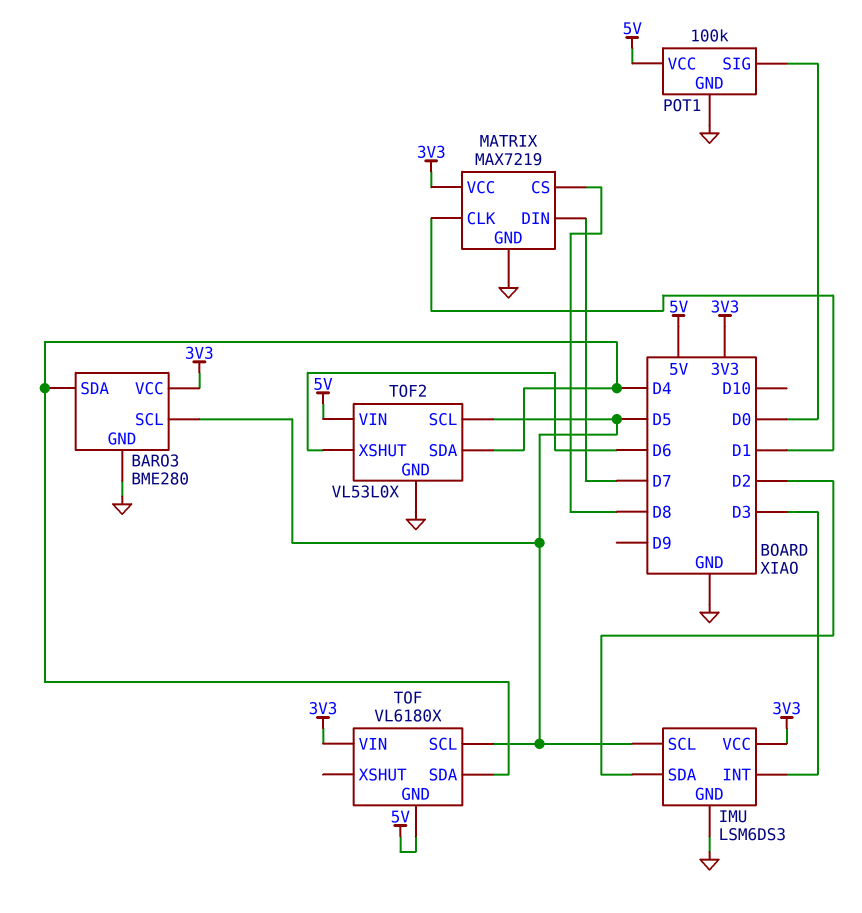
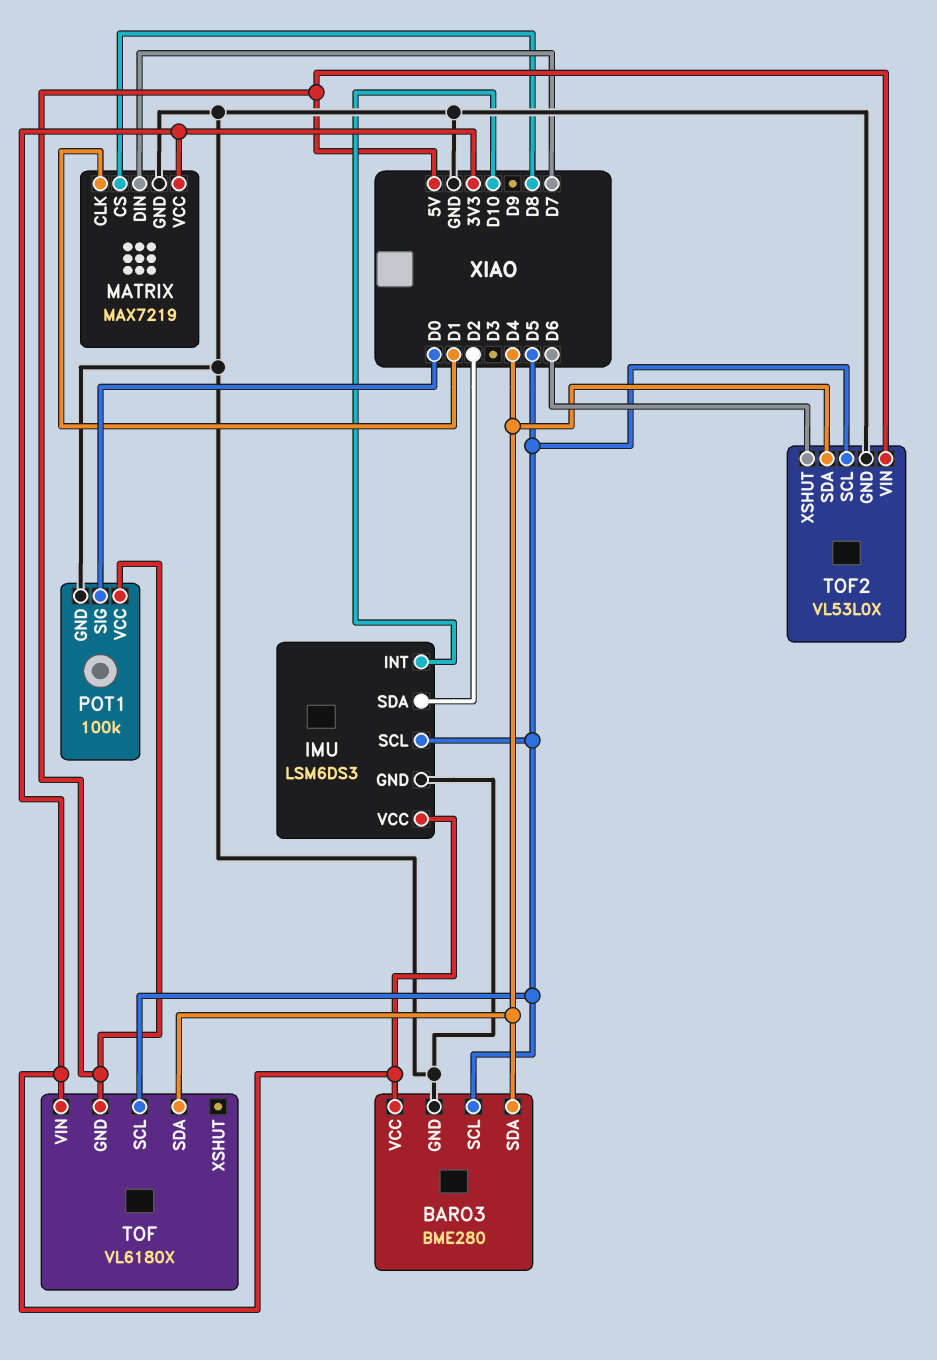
IMU pin INT: D3 -> D10

